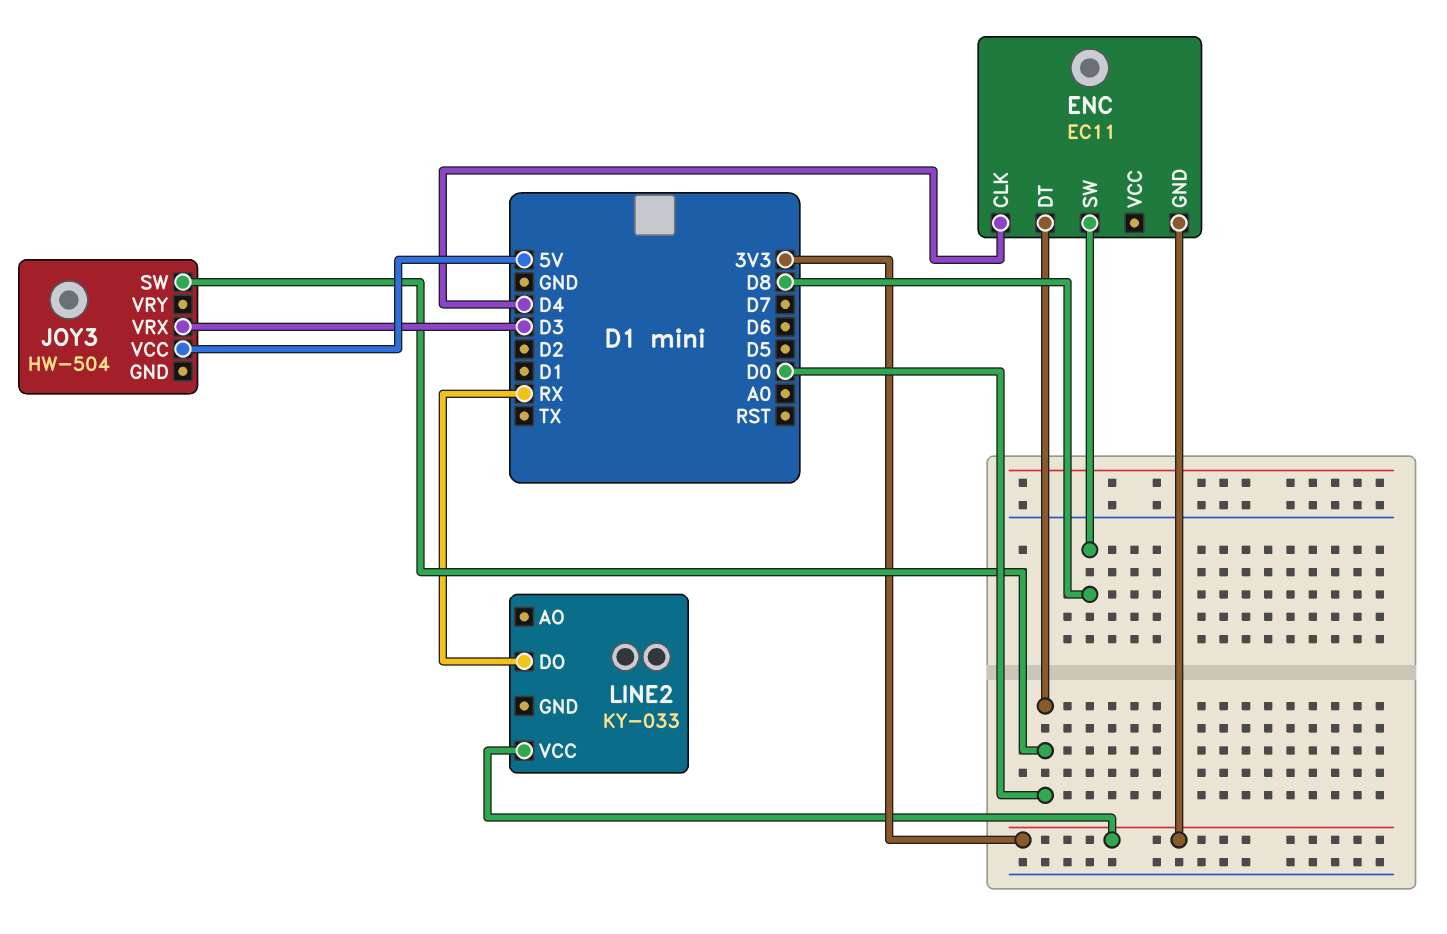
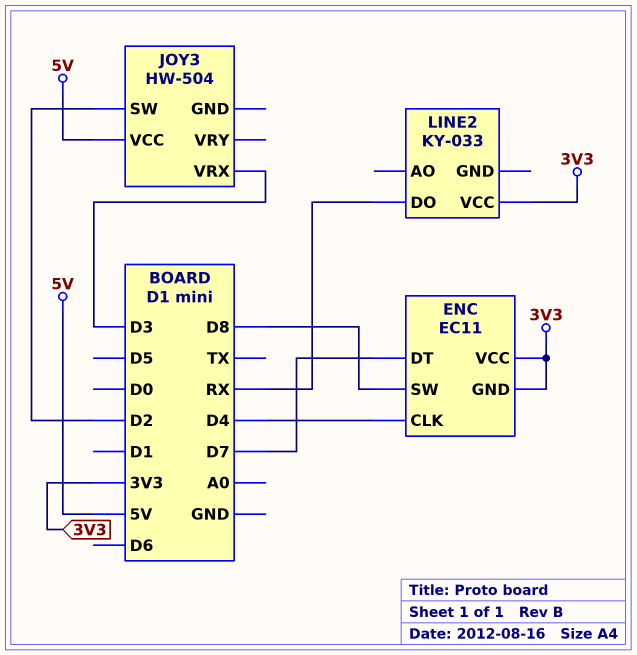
ENC pin DT: D0 -> D7
ENC pin VCC: none -> 3V3
JOY3 pin SW: D0 -> D2

